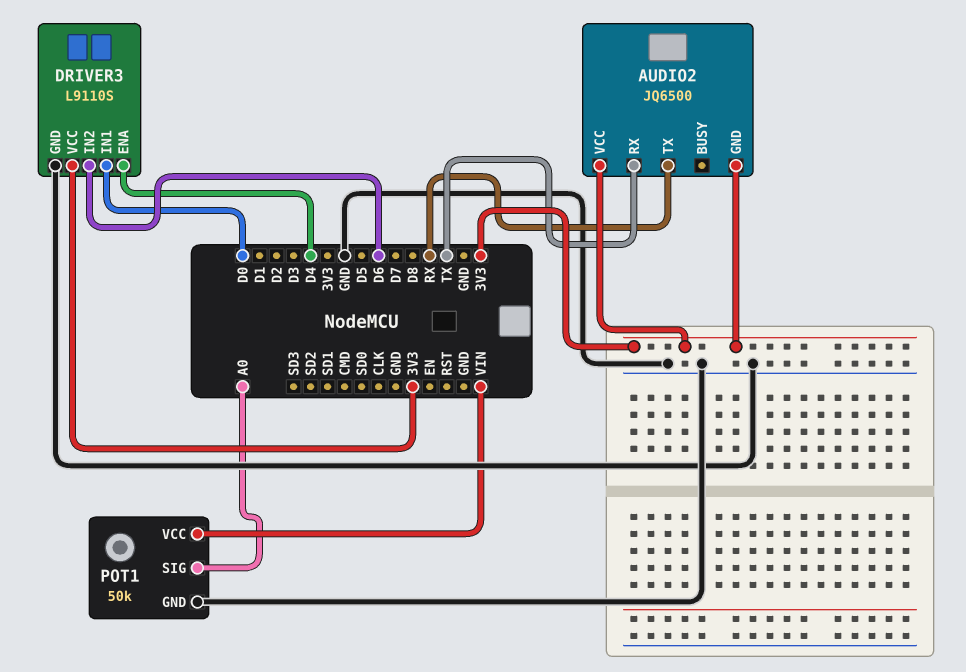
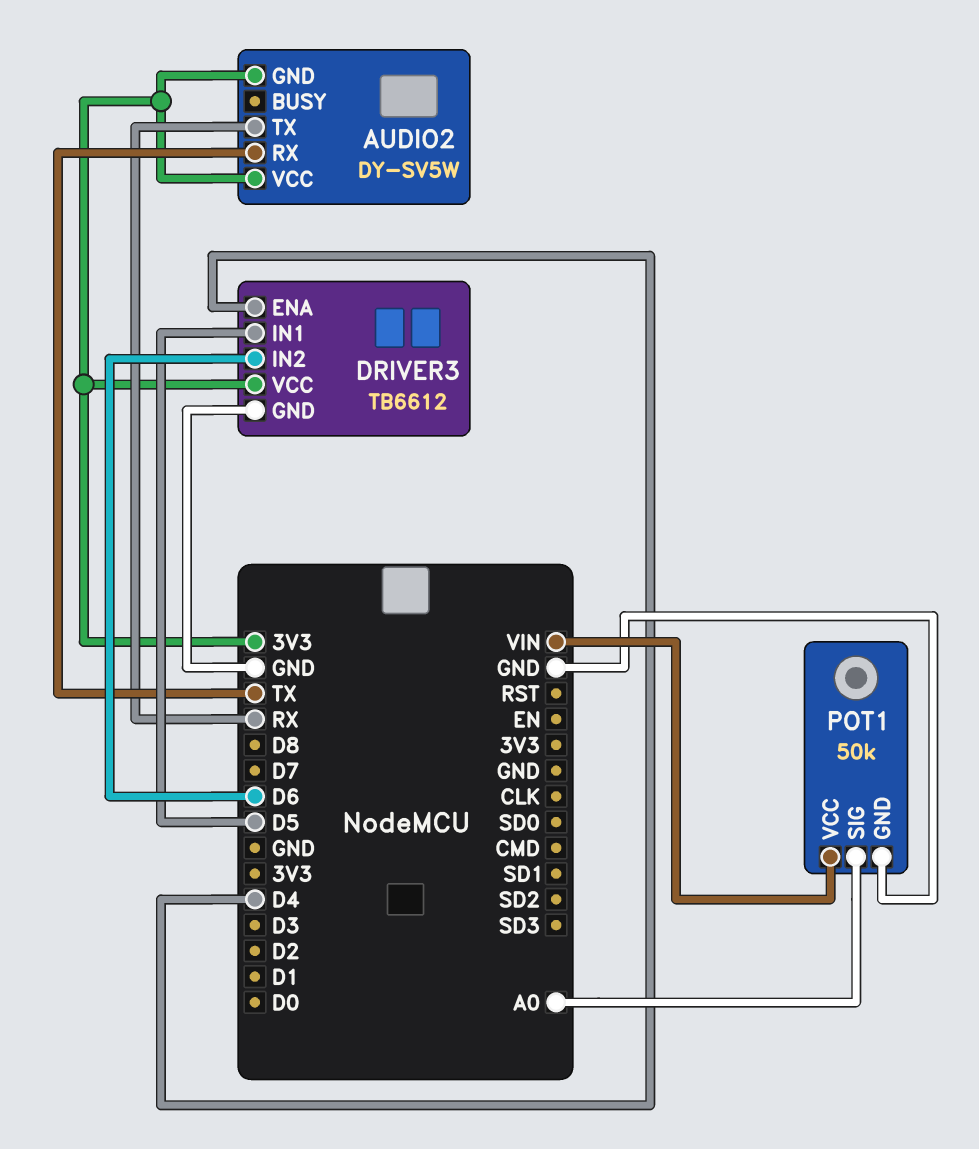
AUDIO2: JQ6500 -> DY-SV5W
DRIVER3: L9110S -> TB6612
DRIVER3 pin IN1: D0 -> D5

